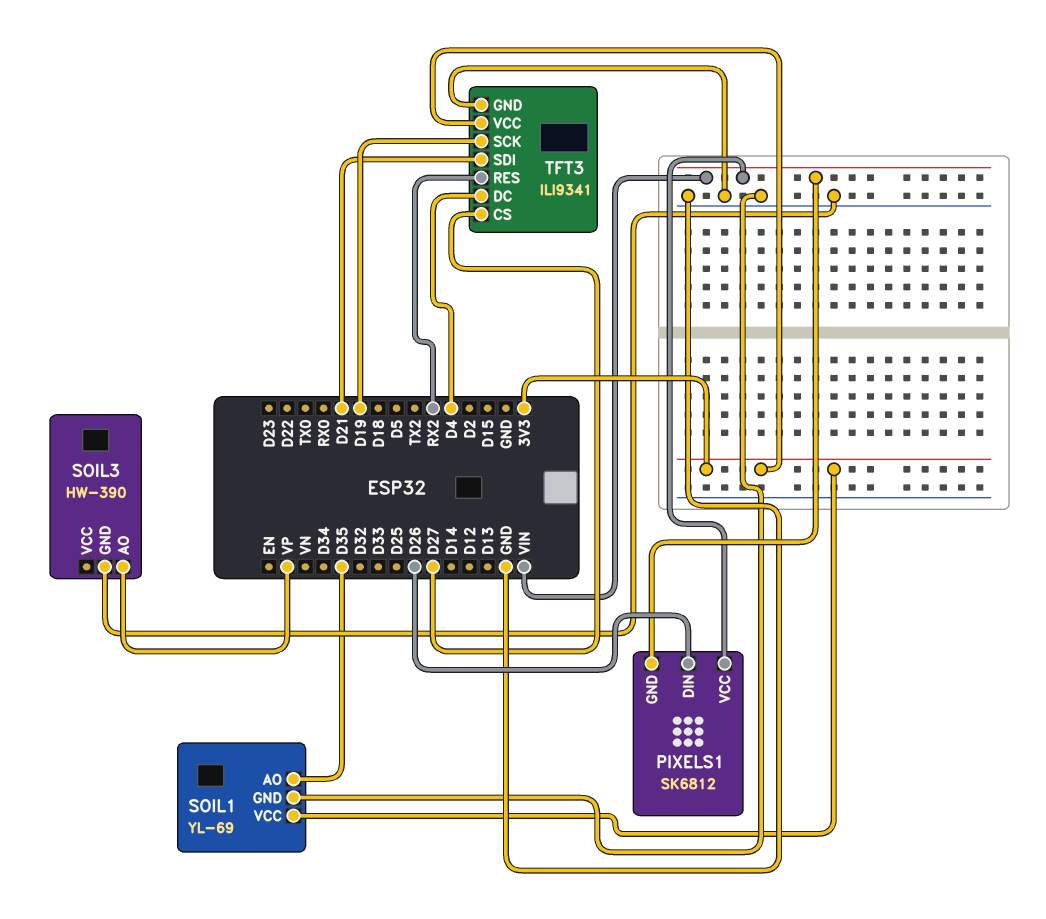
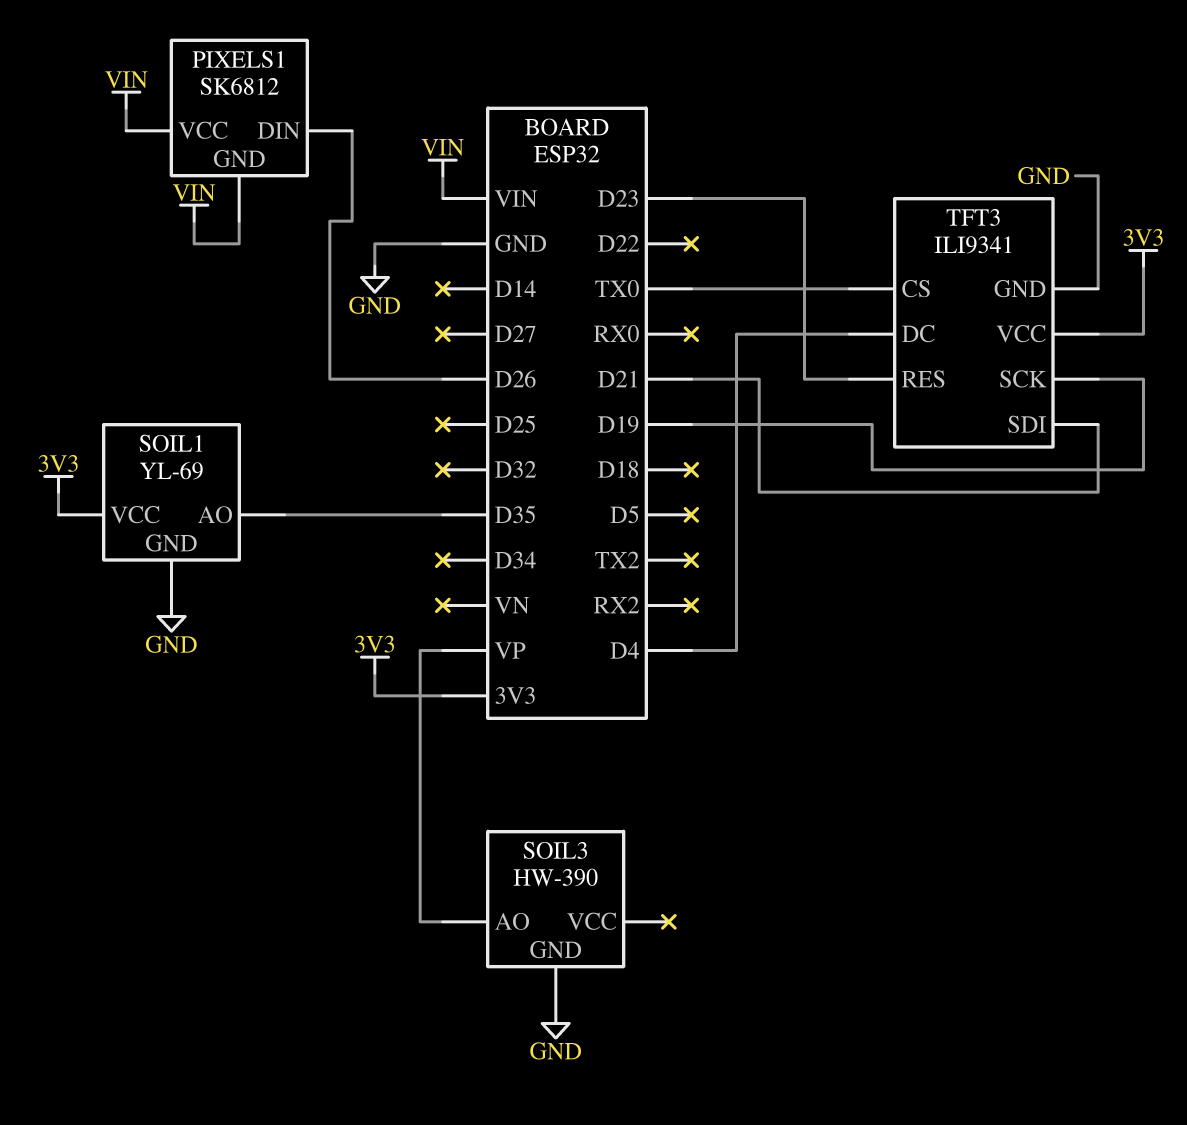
TFT3 pin CS: D27 -> TX0
TFT3 pin RES: RX2 -> D23

